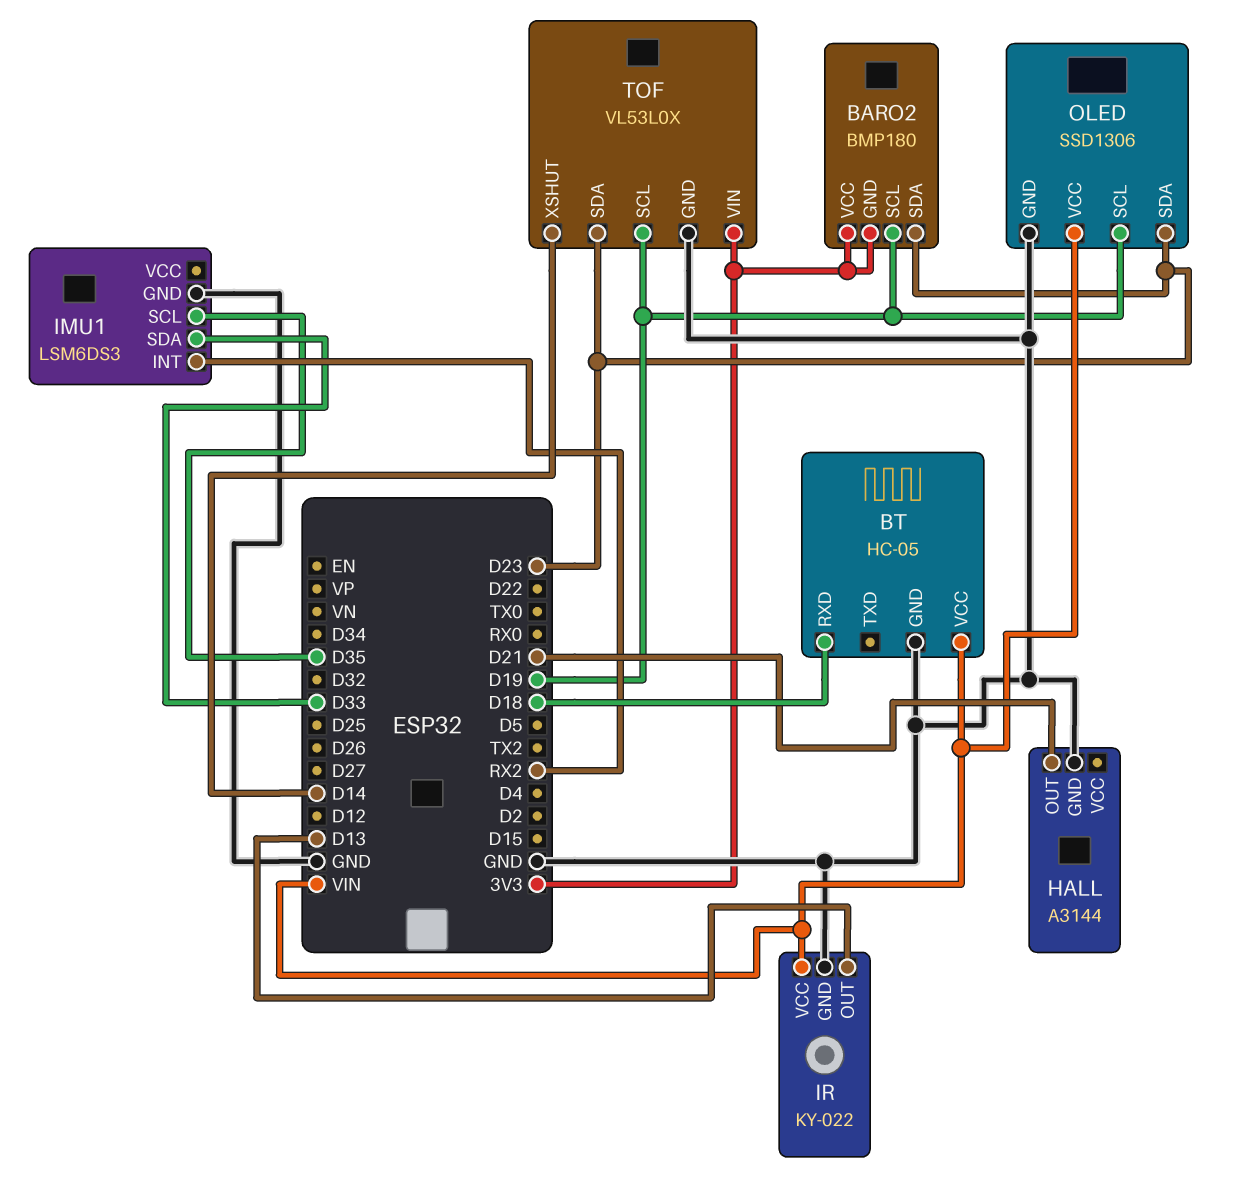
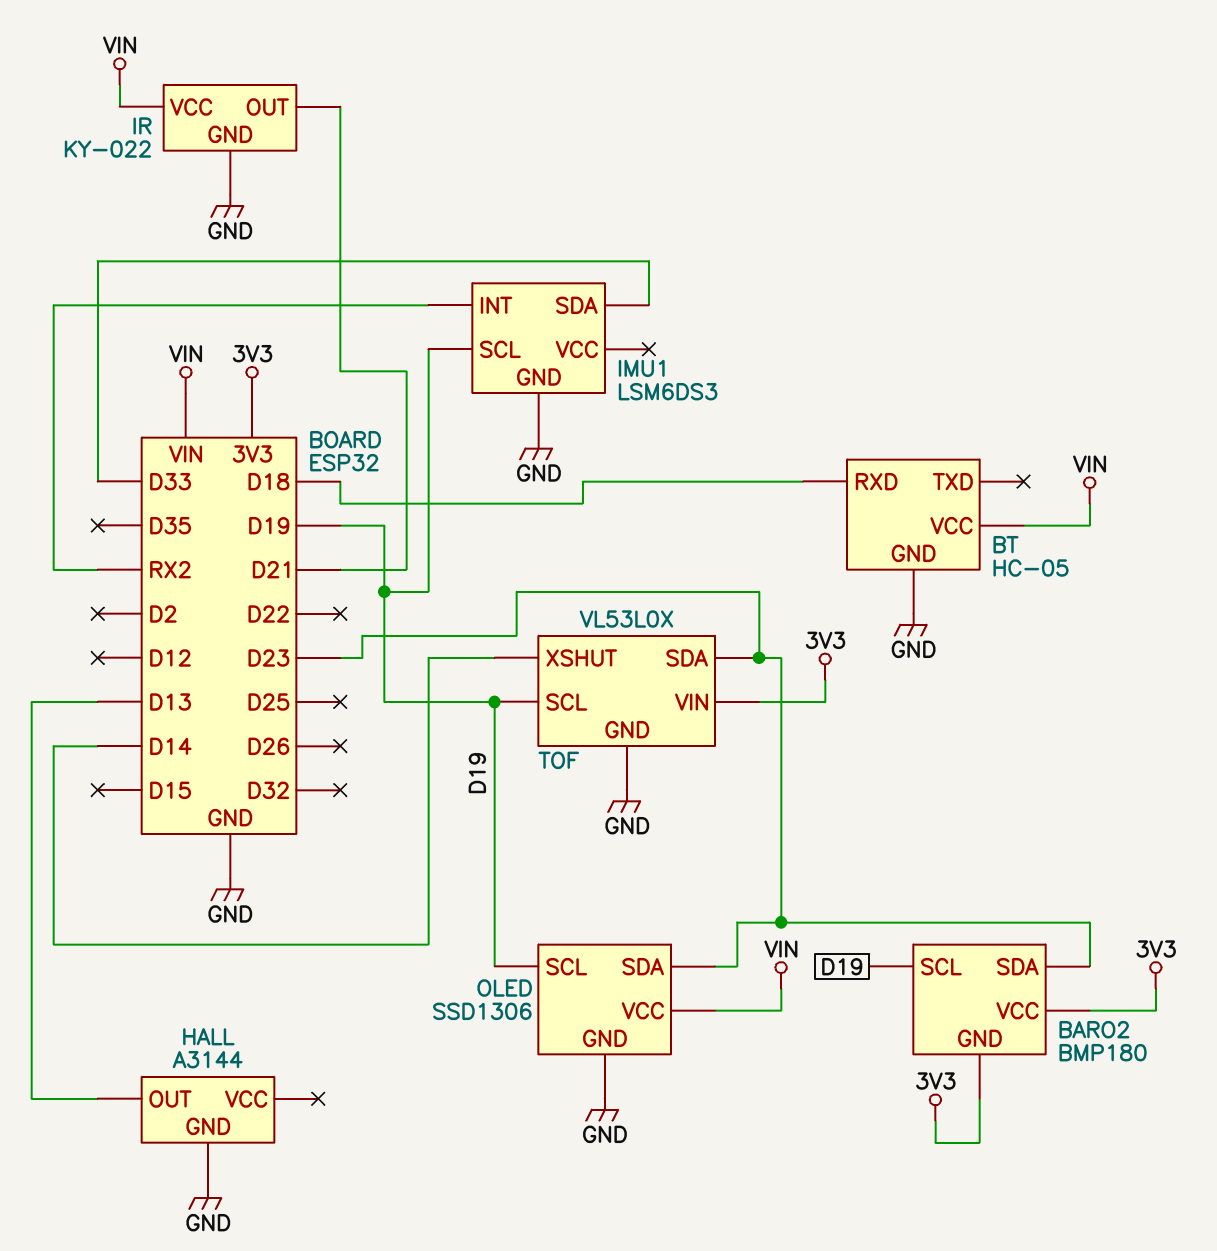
HALL pin OUT: D21 -> D13
IMU1 pin SCL: D35 -> D19
IR pin OUT: D13 -> D21

